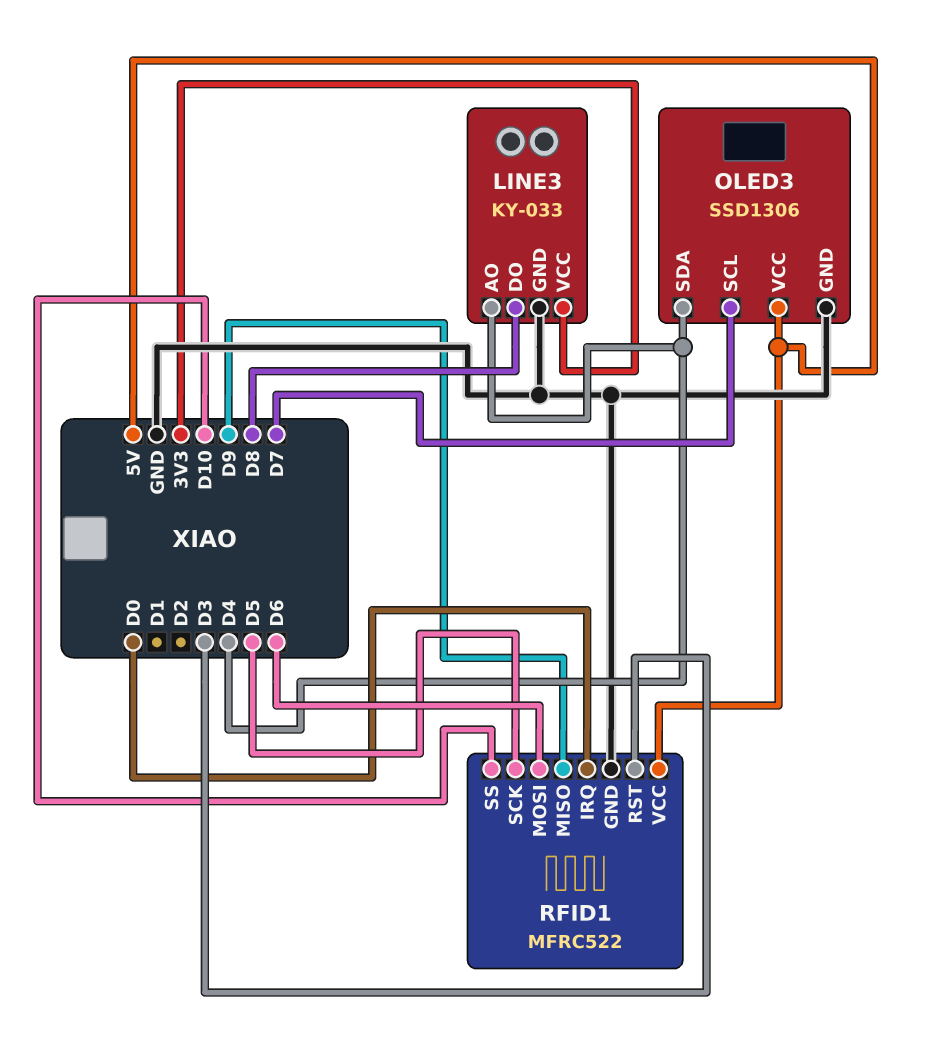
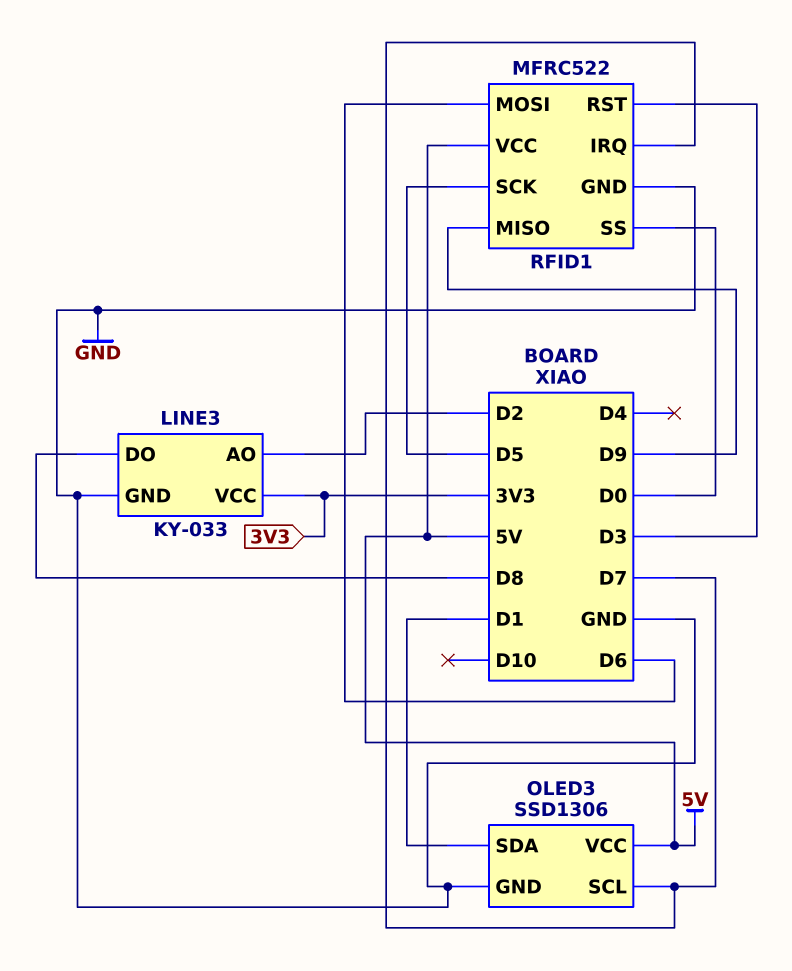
LINE3 pin AO: D4 -> D2
OLED3 pin SDA: D4 -> D1
RFID1 pin IRQ: D0 -> D7
RFID1 pin SS: D10 -> D0

